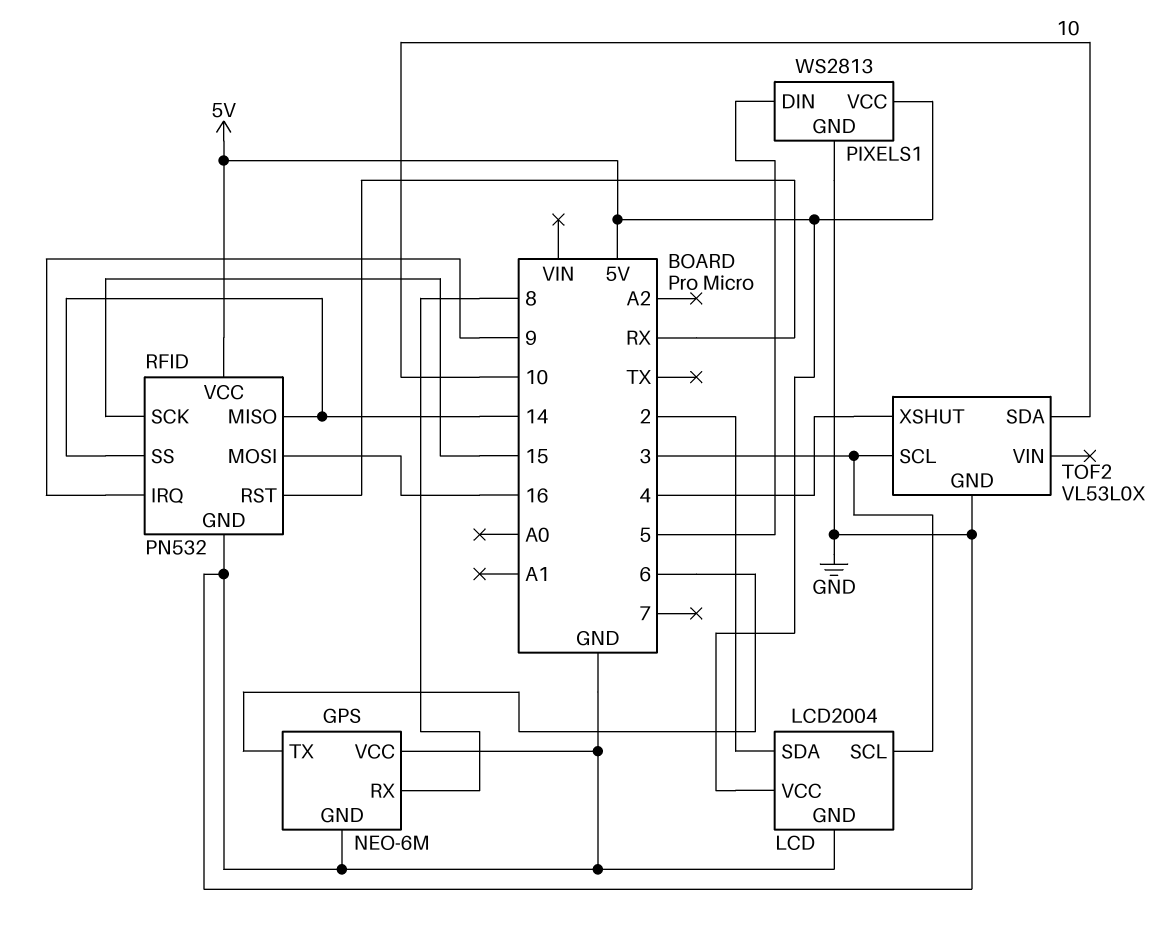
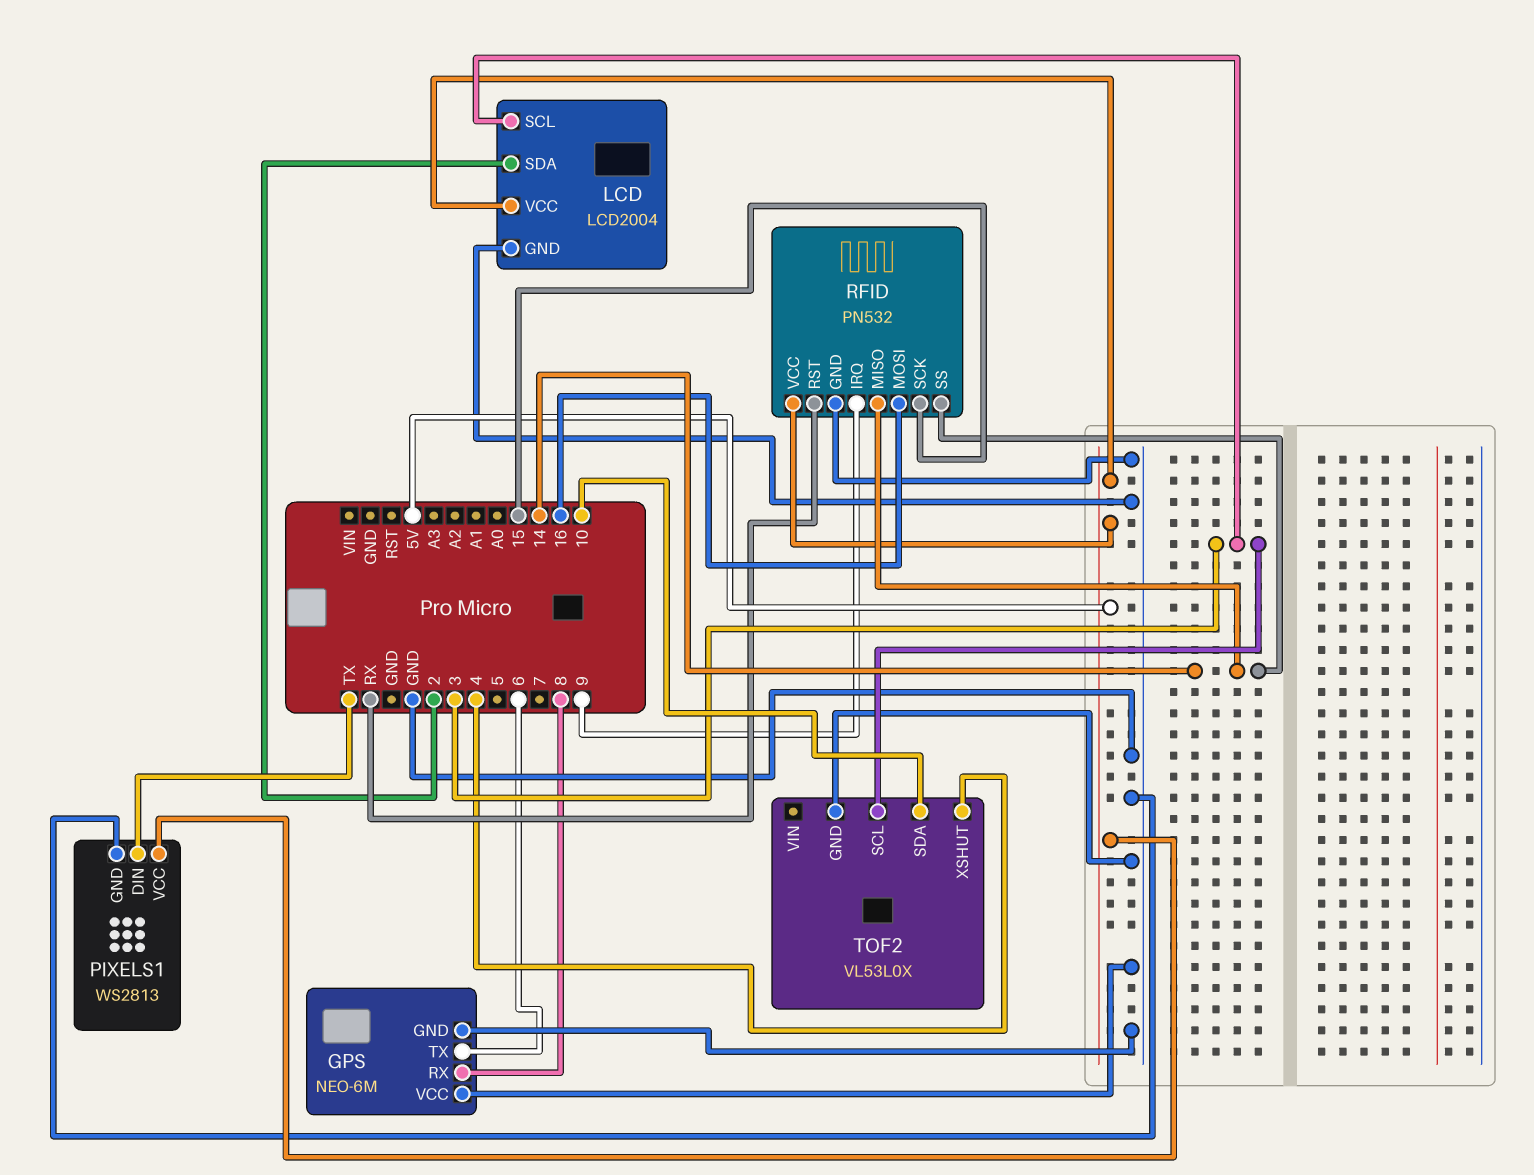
PIXELS1 pin DIN: 5 -> TX

